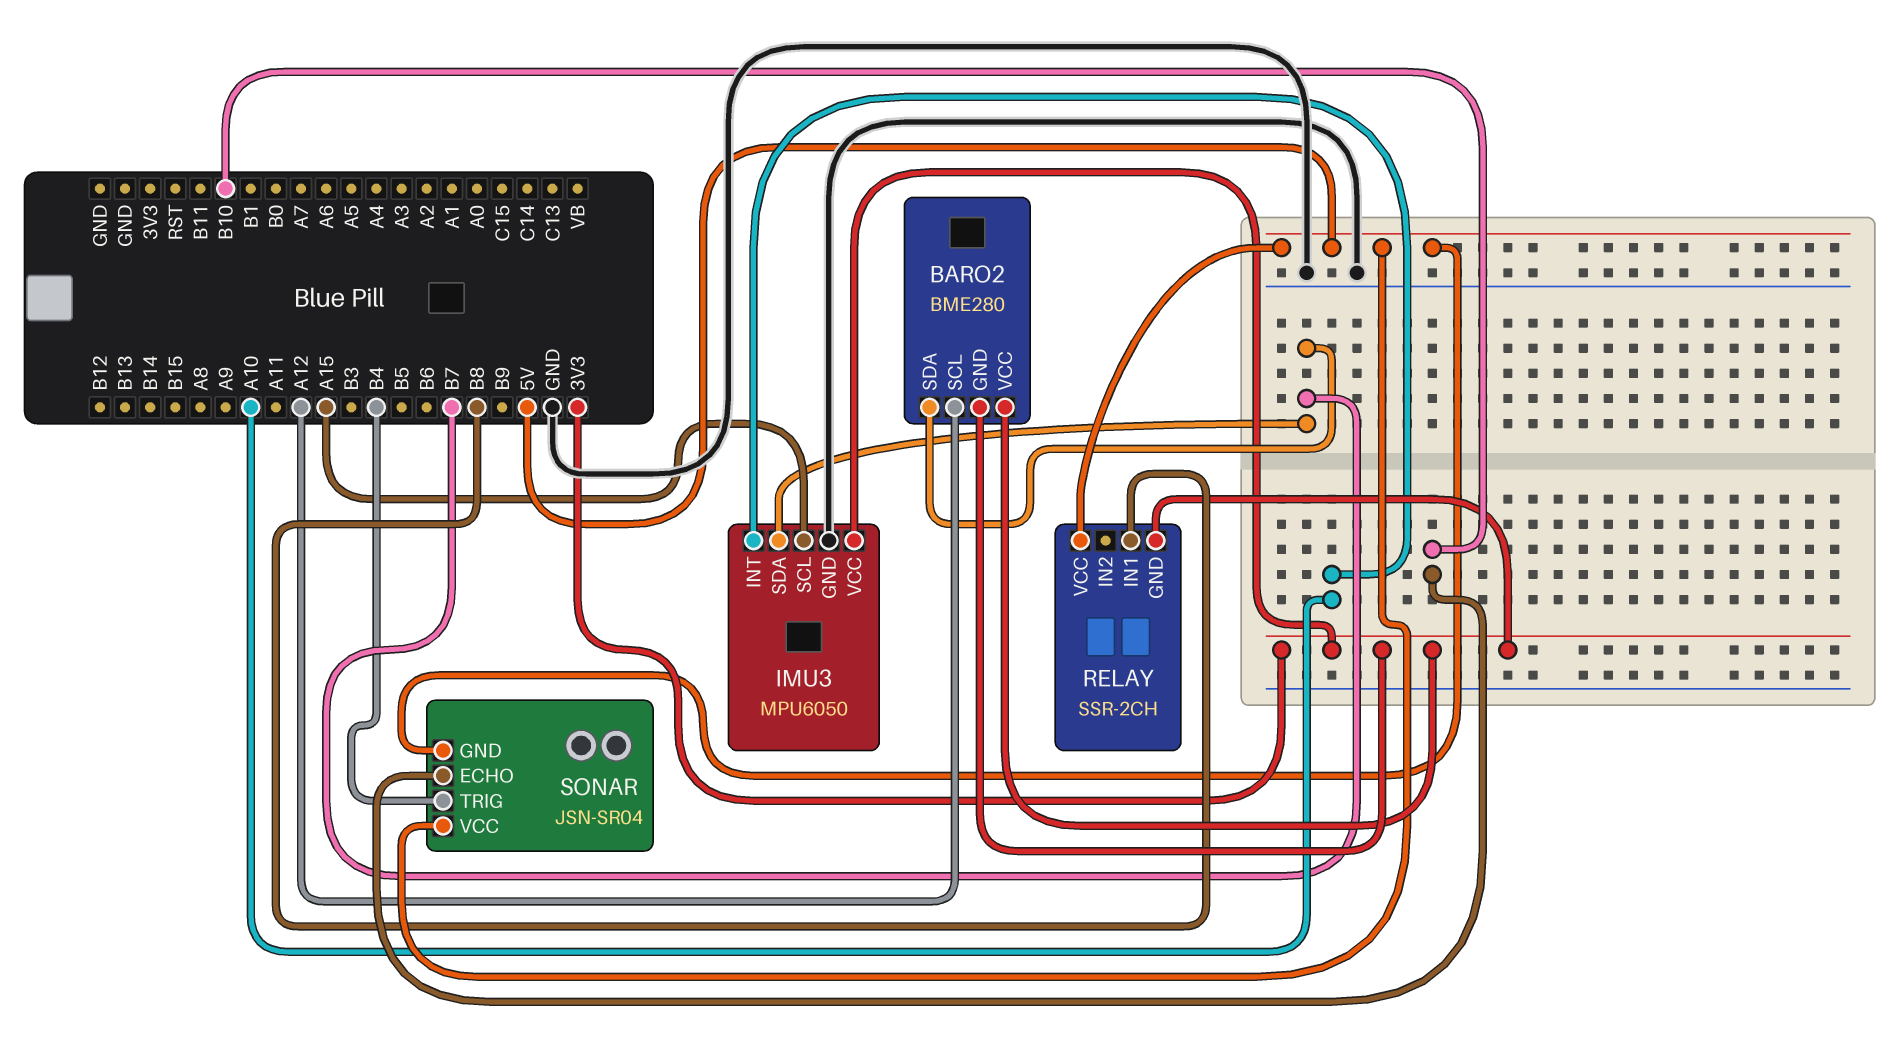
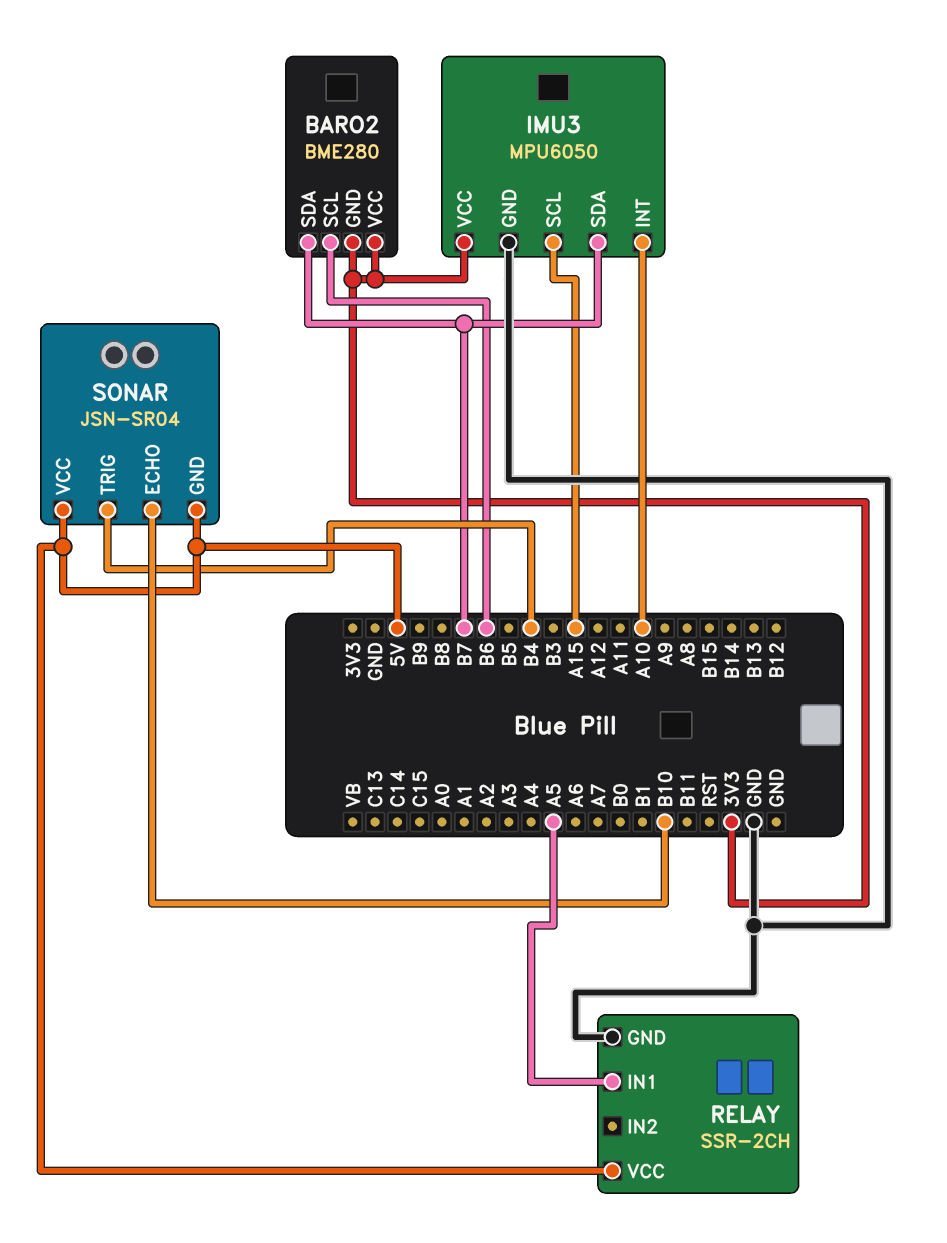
BARO2 pin SCL: A12 -> B6
RELAY pin GND: 3V3 -> GND
RELAY pin IN1: B8 -> A5

